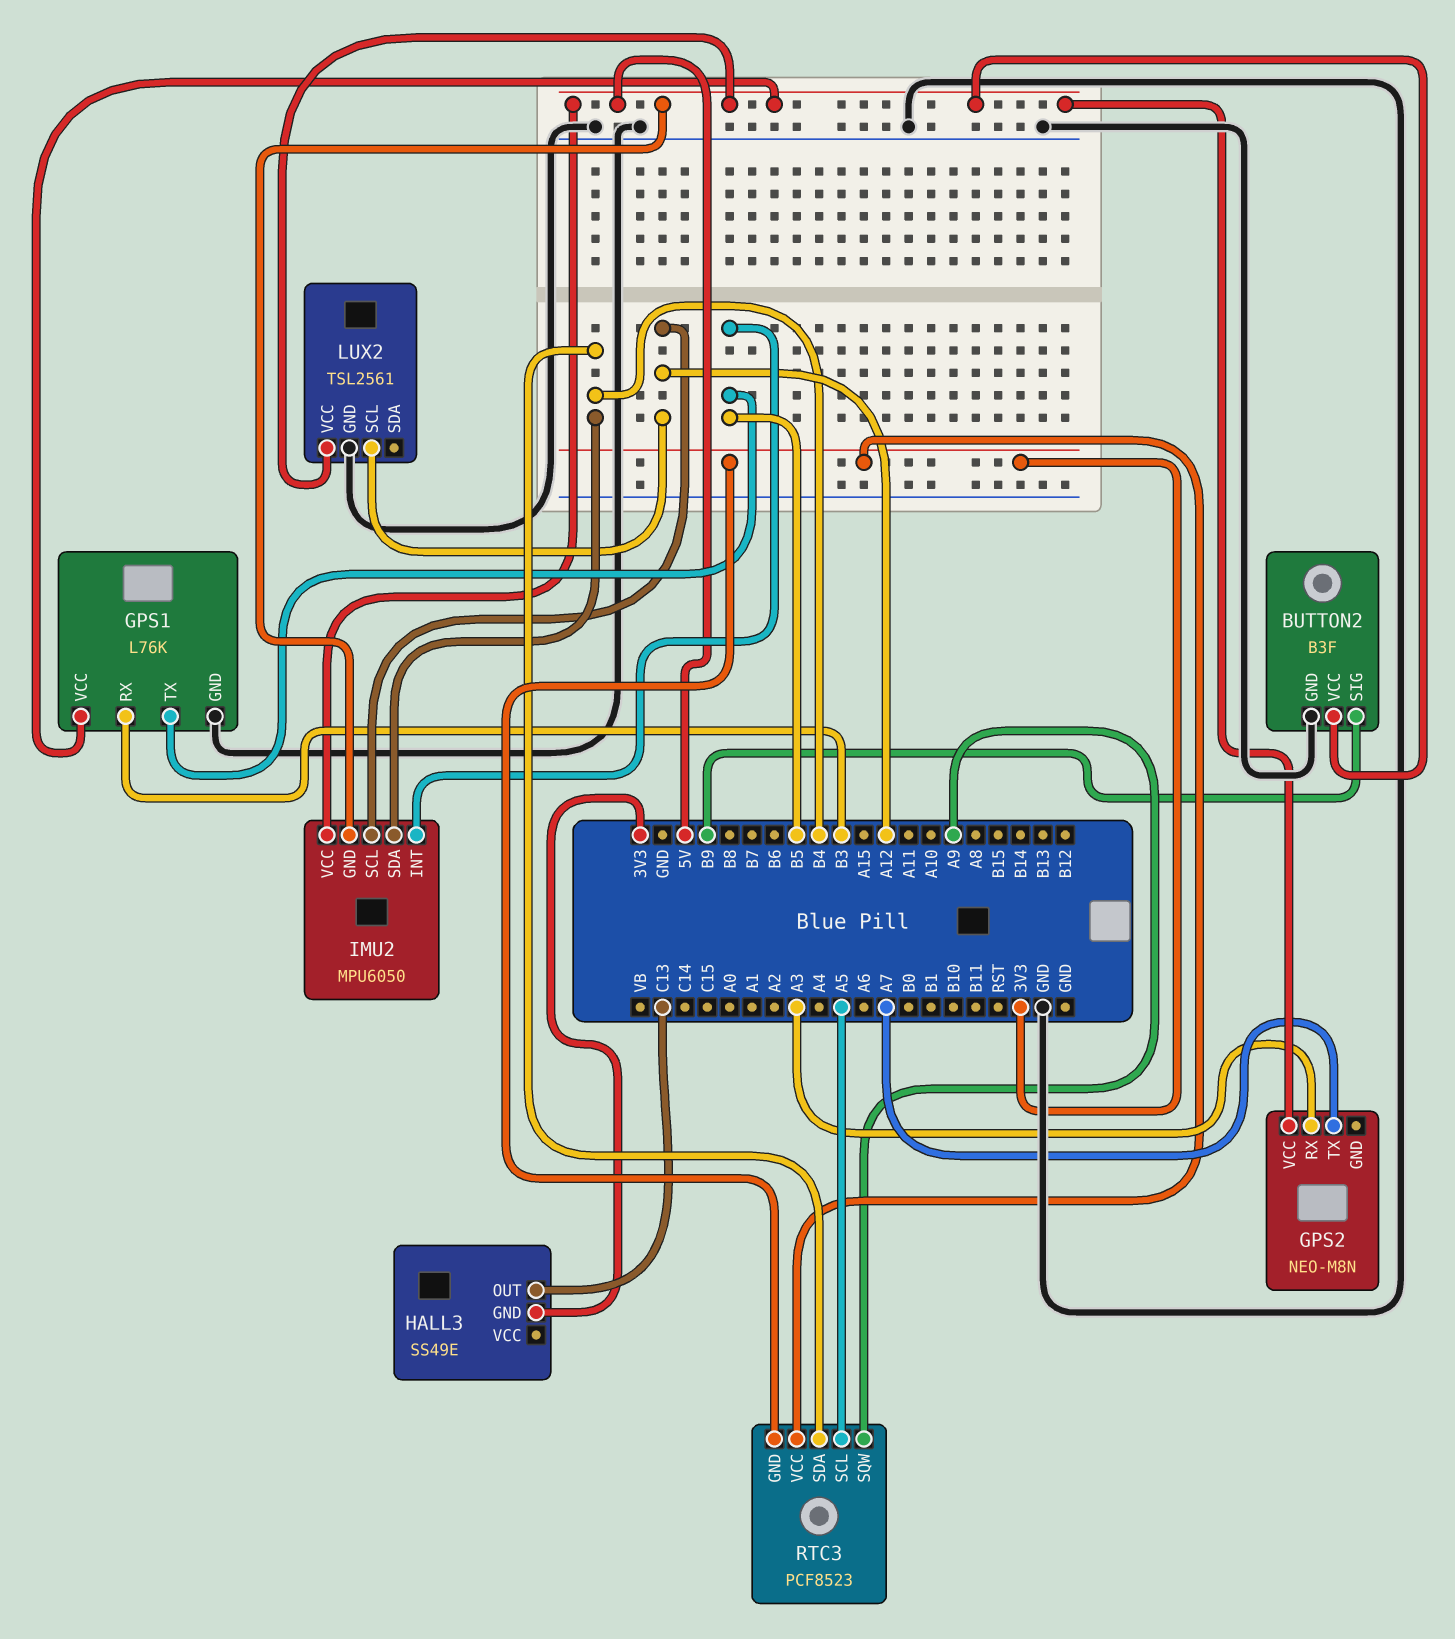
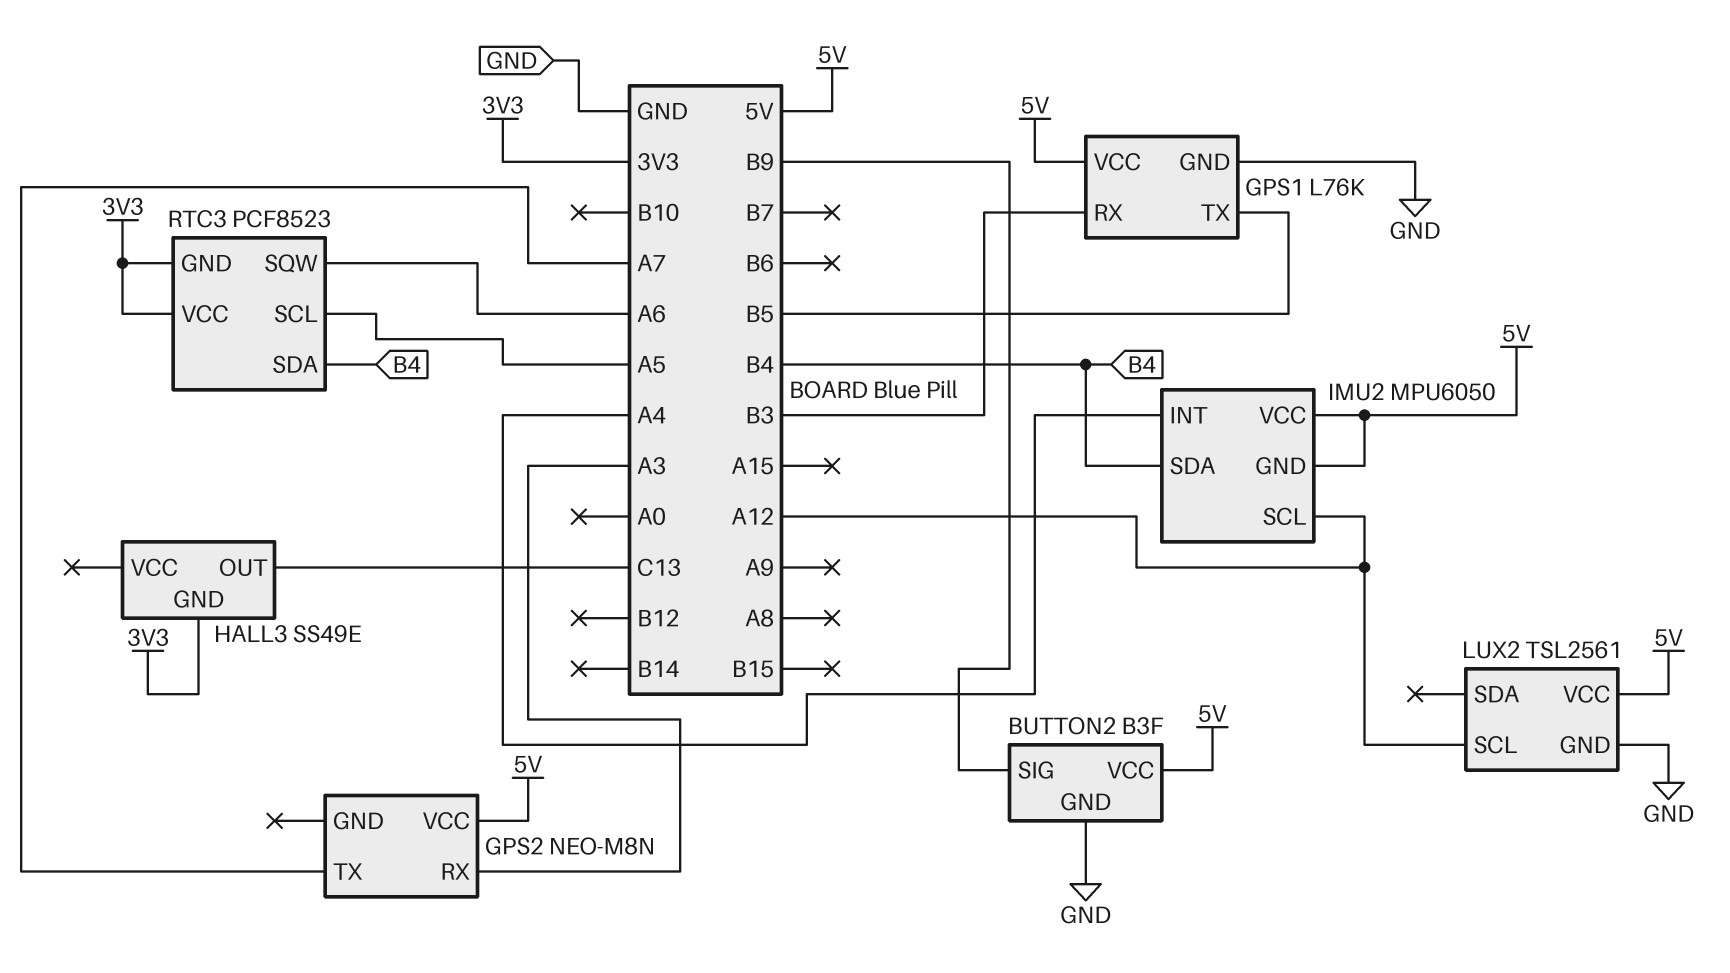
IMU2 pin INT: B5 -> A4
RTC3 pin SQW: A9 -> A6

